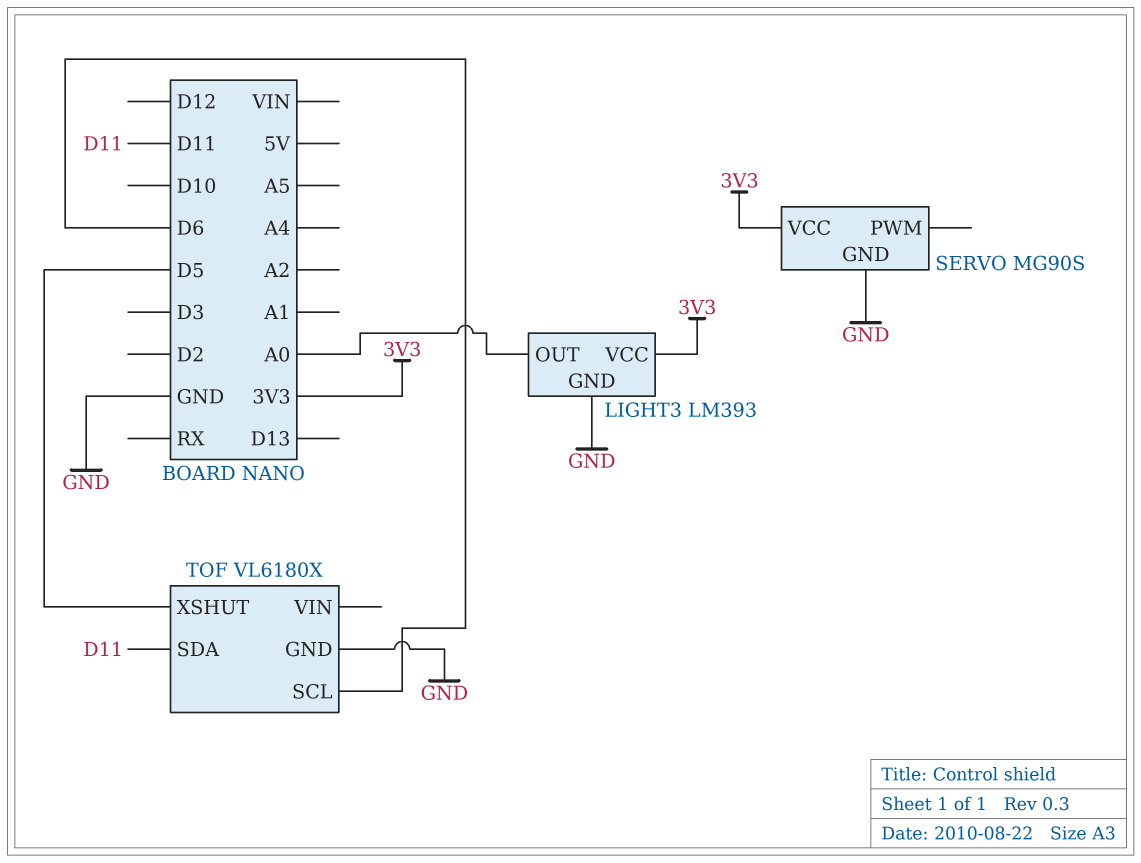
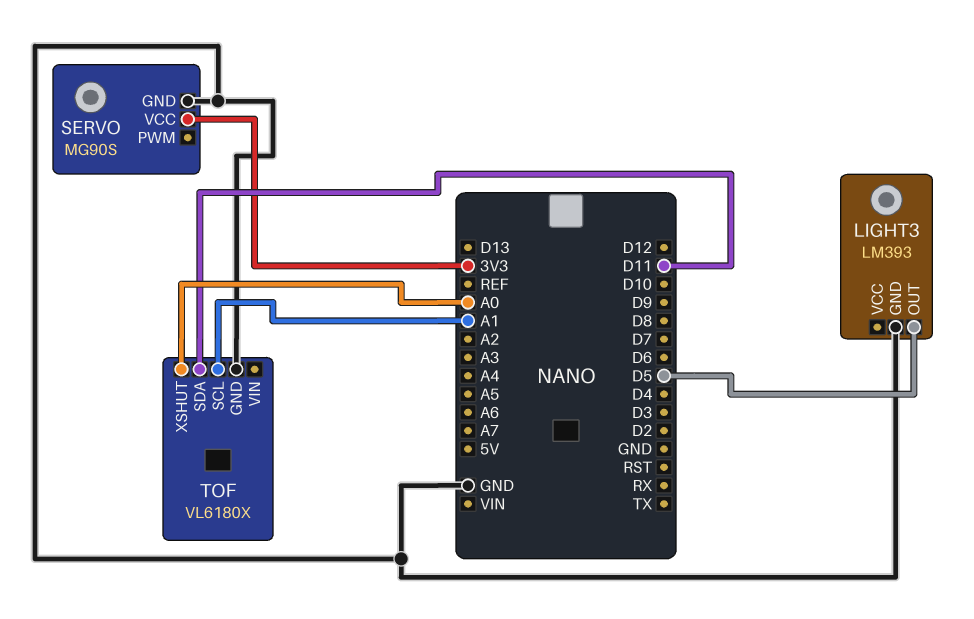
LIGHT3 pin OUT: A0 -> D5
LIGHT3 pin VCC: 3V3 -> none
TOF pin SCL: D6 -> A1
TOF pin XSHUT: D5 -> A0

